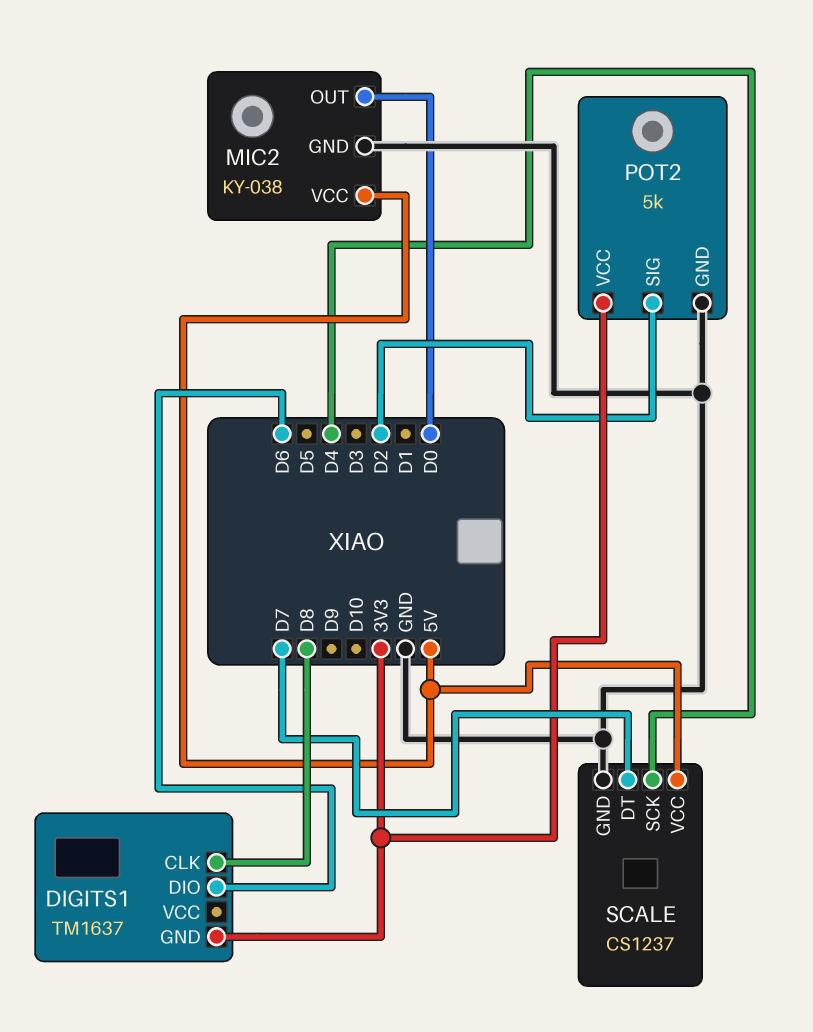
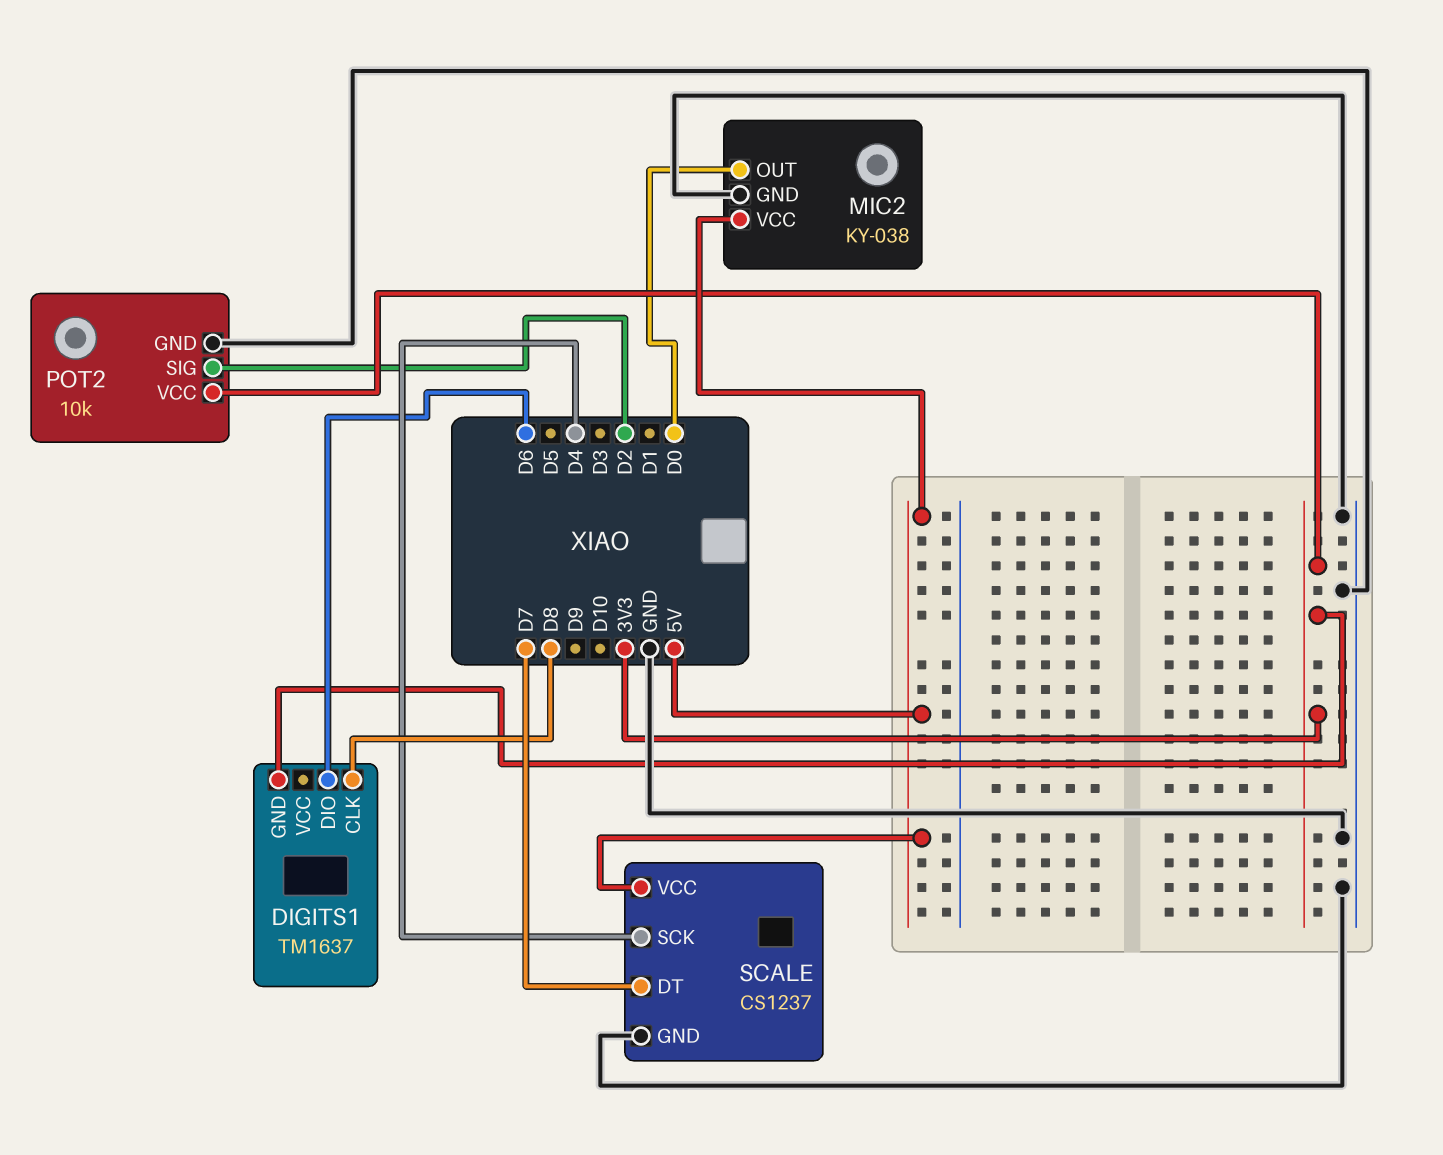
POT2: 5k -> 10k

